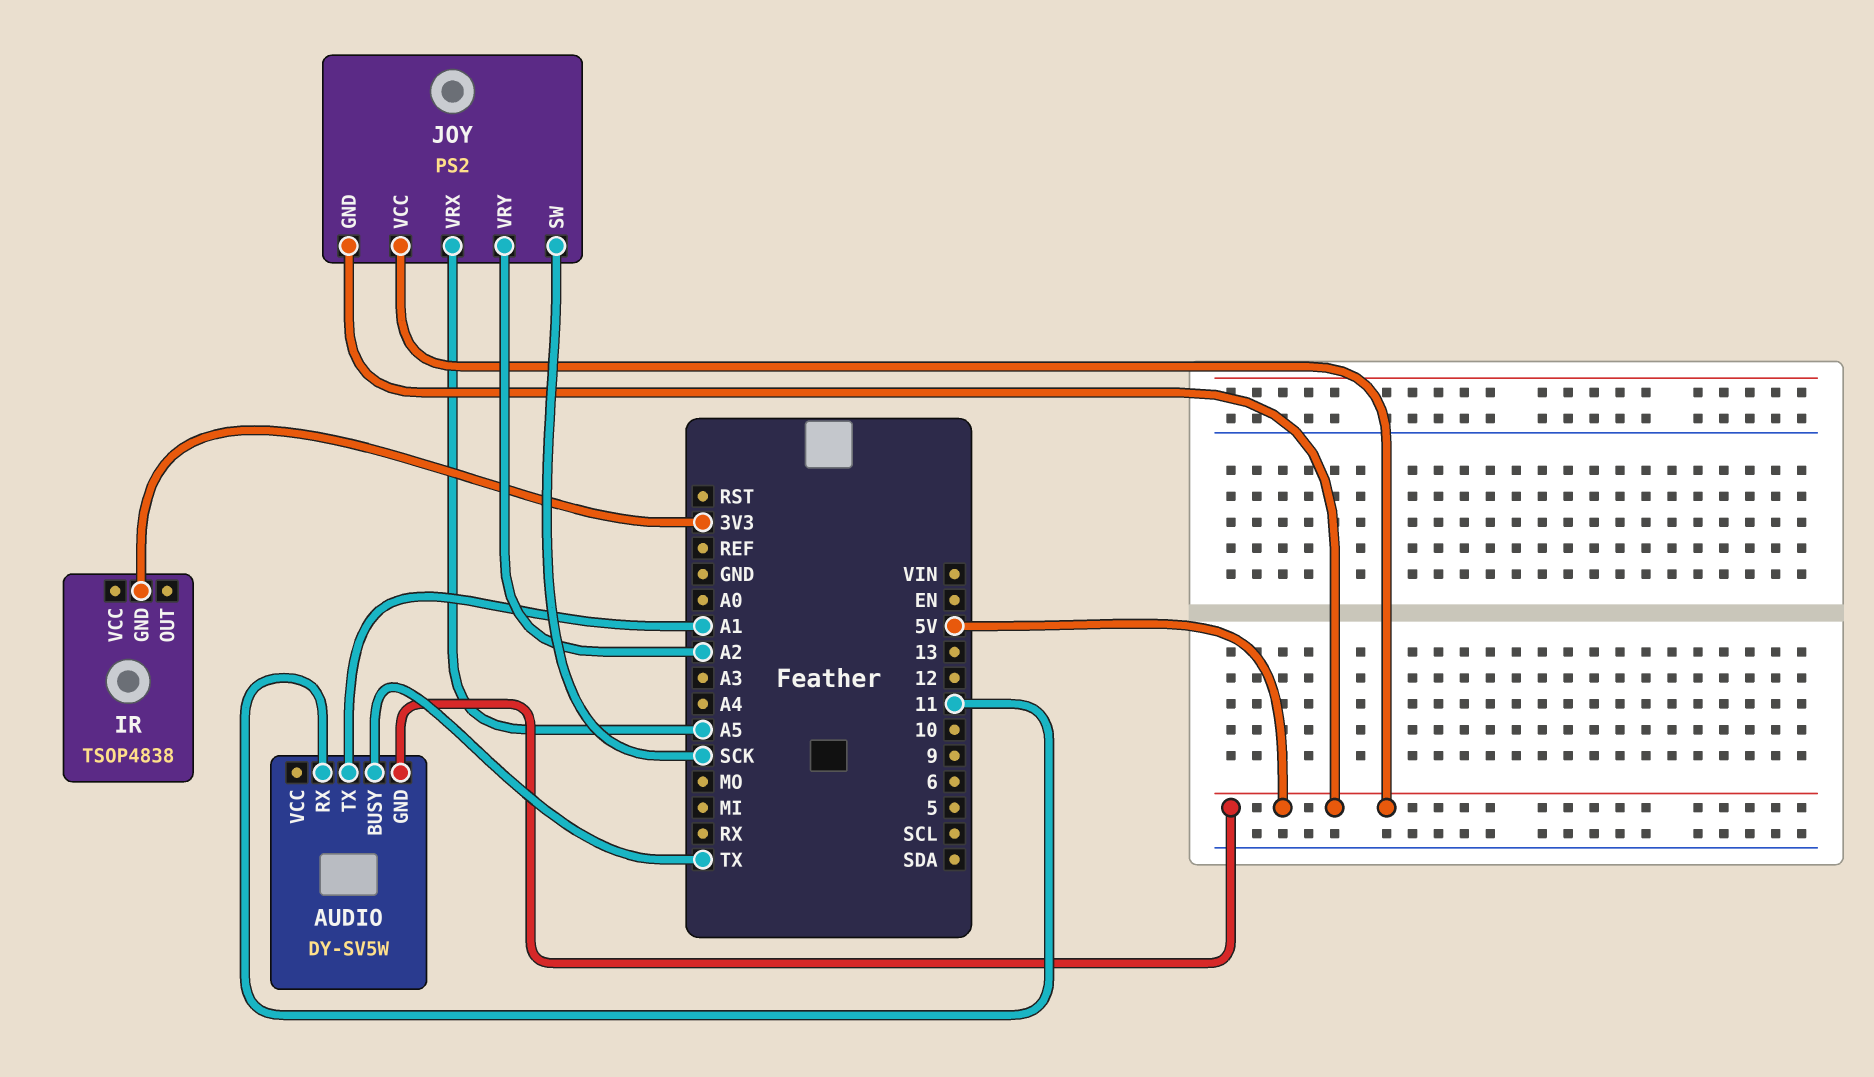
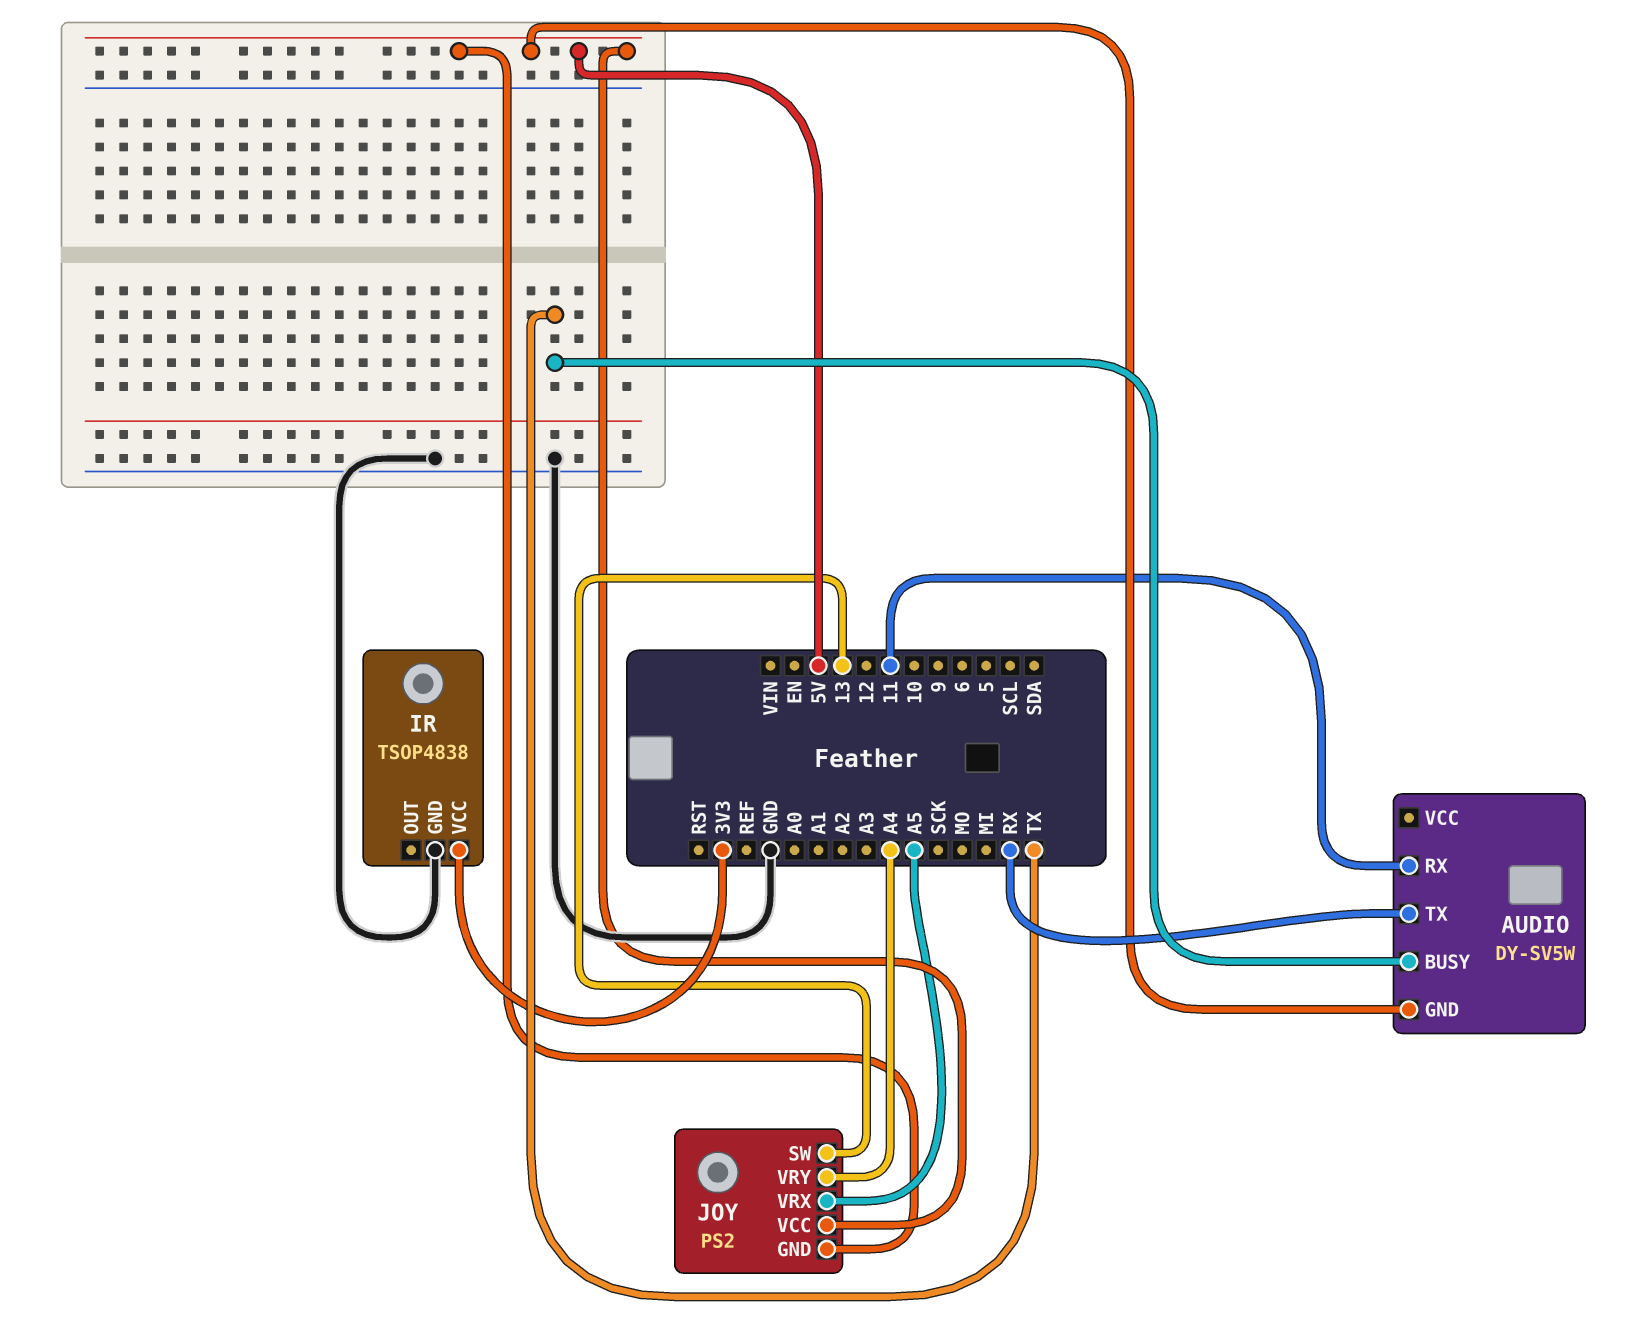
AUDIO pin TX: A1 -> RX
IR pin GND: 3V3 -> GND
IR pin VCC: none -> 3V3
JOY pin SW: SCK -> 13
JOY pin VRY: A2 -> A4

